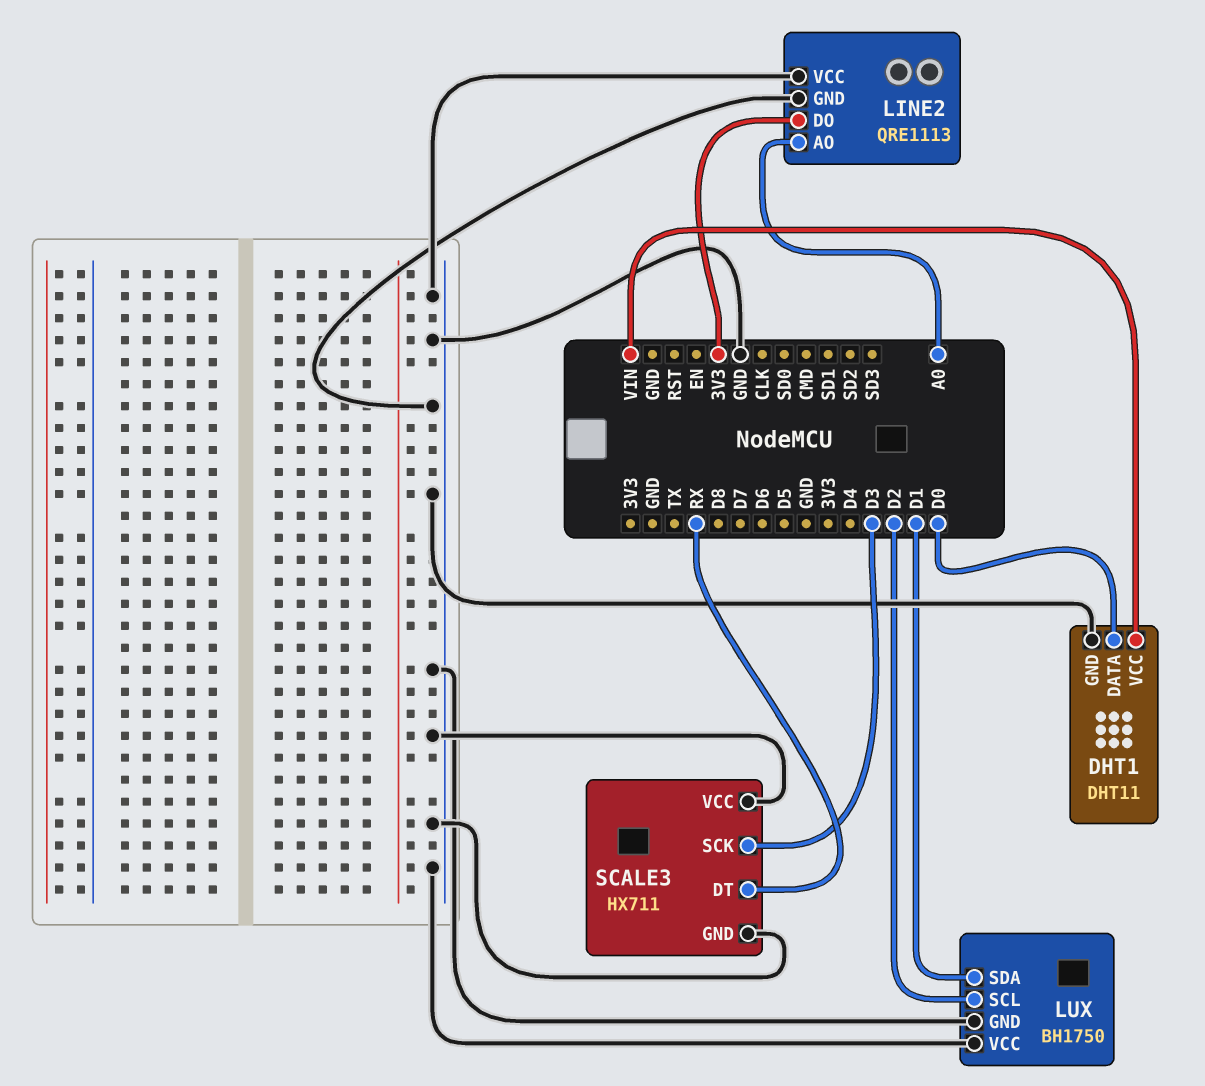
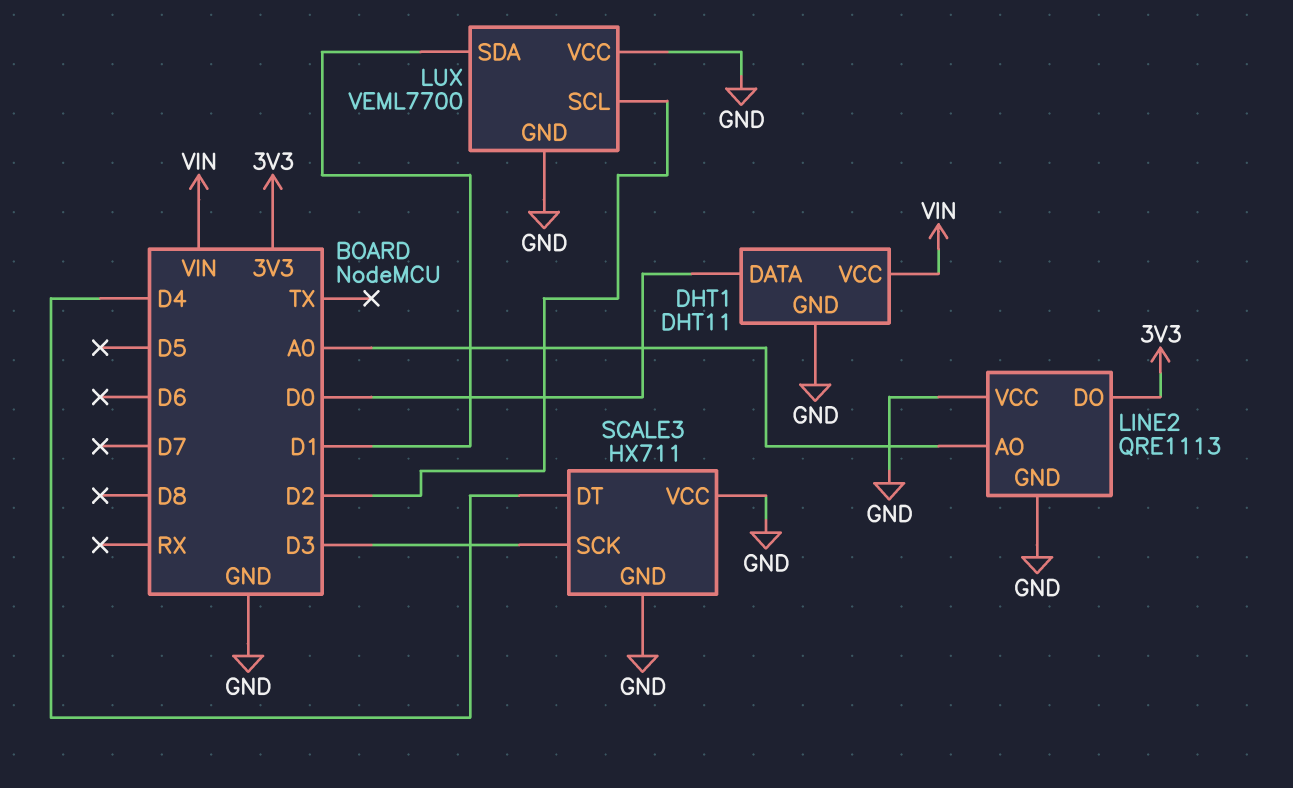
LUX: BH1750 -> VEML7700
SCALE3 pin DT: RX -> D4

